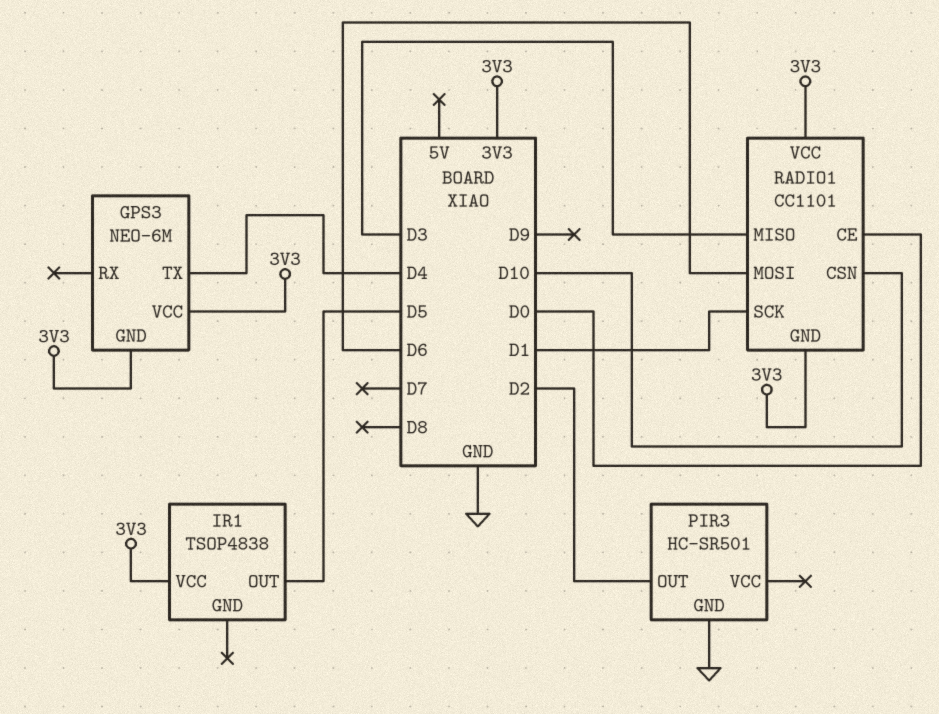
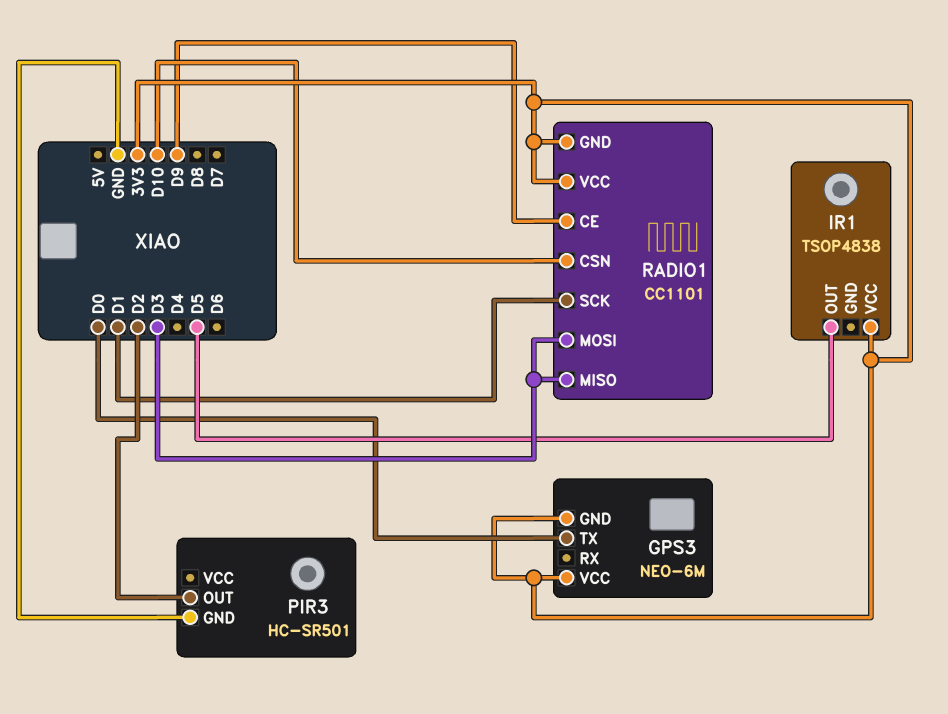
GPS3 pin TX: D4 -> D0
RADIO1 pin CE: D0 -> D9
RADIO1 pin MOSI: D6 -> D3

